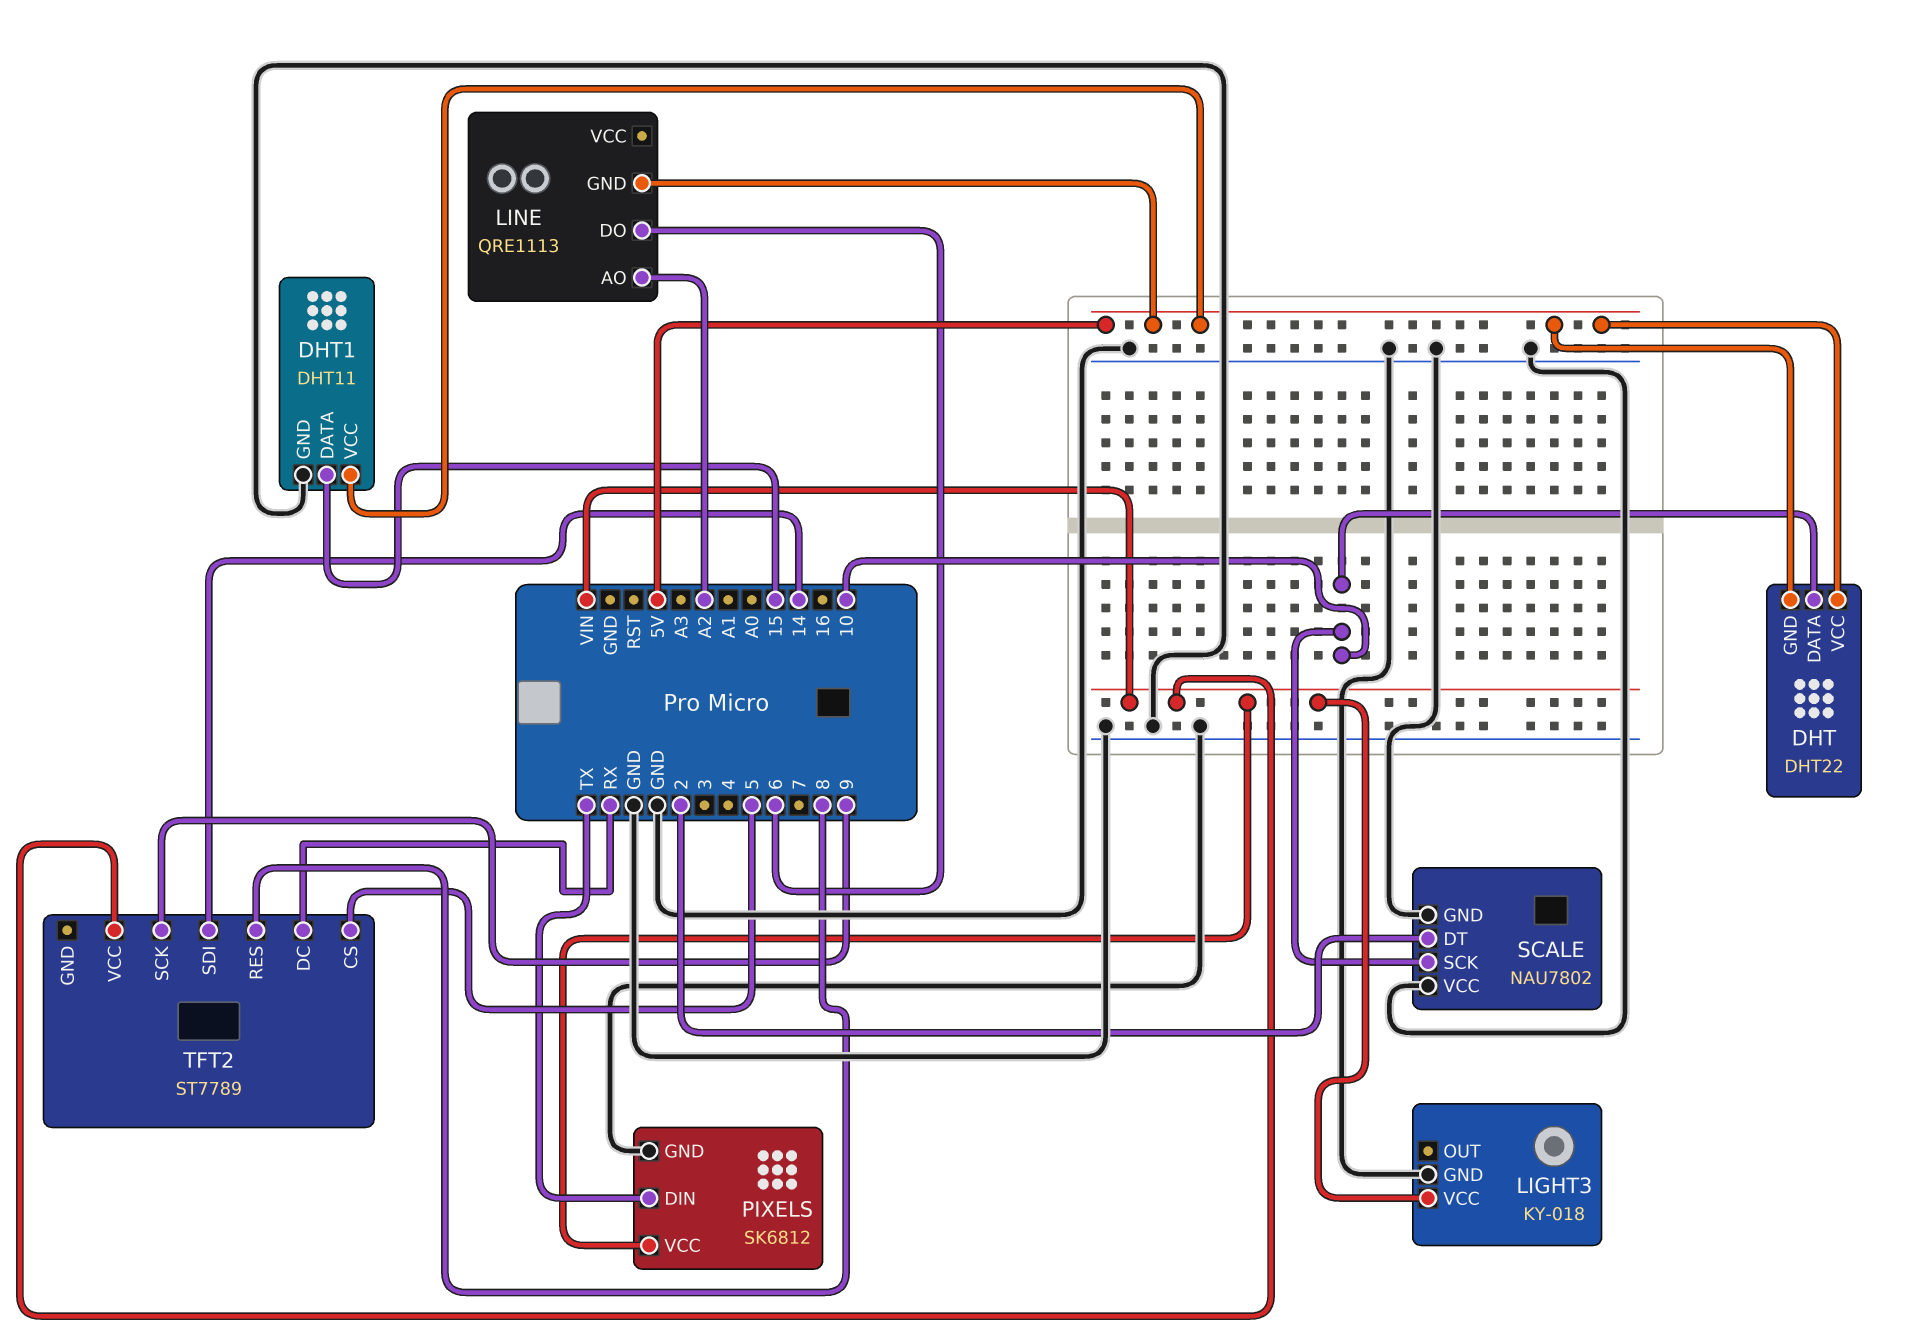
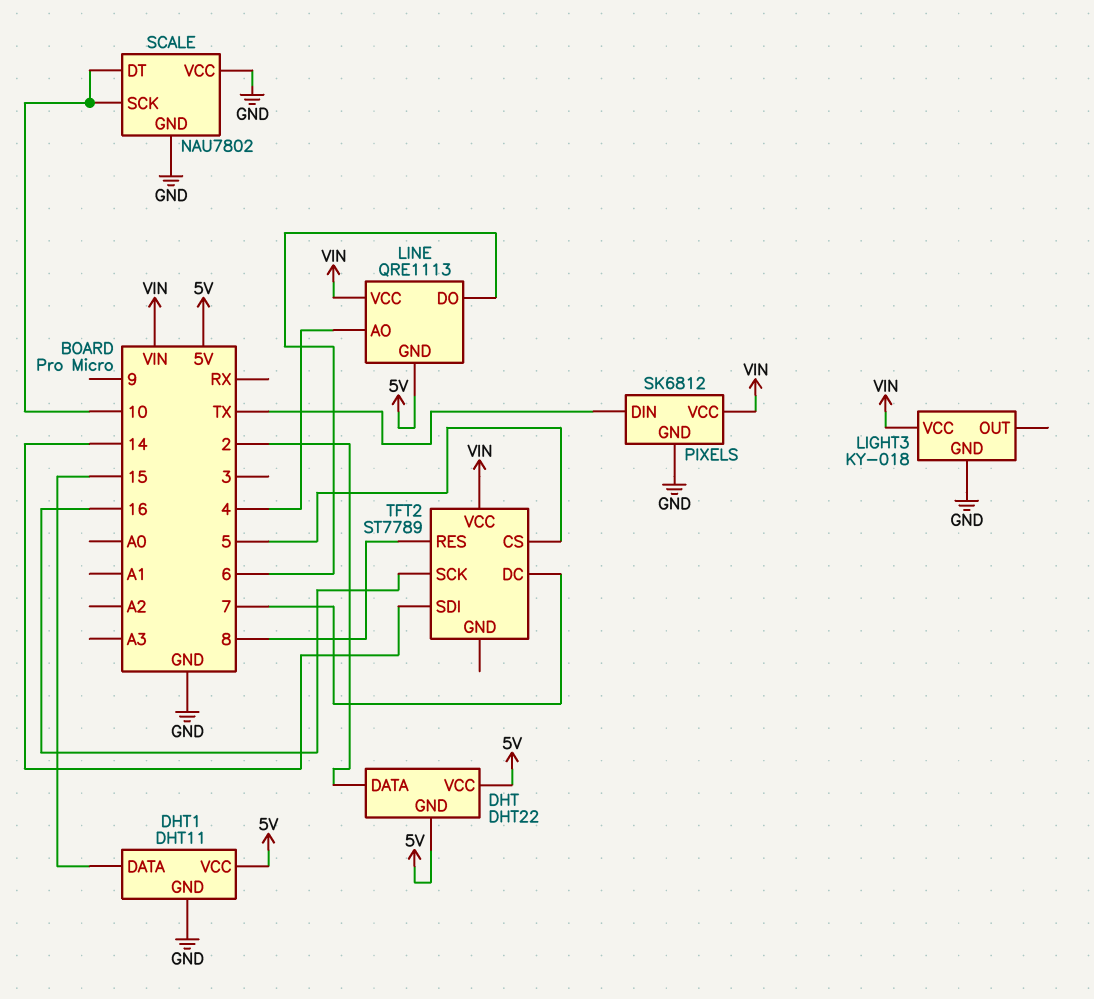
DHT pin DATA: 10 -> 2
LINE pin AO: A2 -> 4
LINE pin VCC: none -> VIN
SCALE pin DT: 2 -> 10
TFT2 pin DC: RX -> 7
TFT2 pin SCK: 9 -> 16

